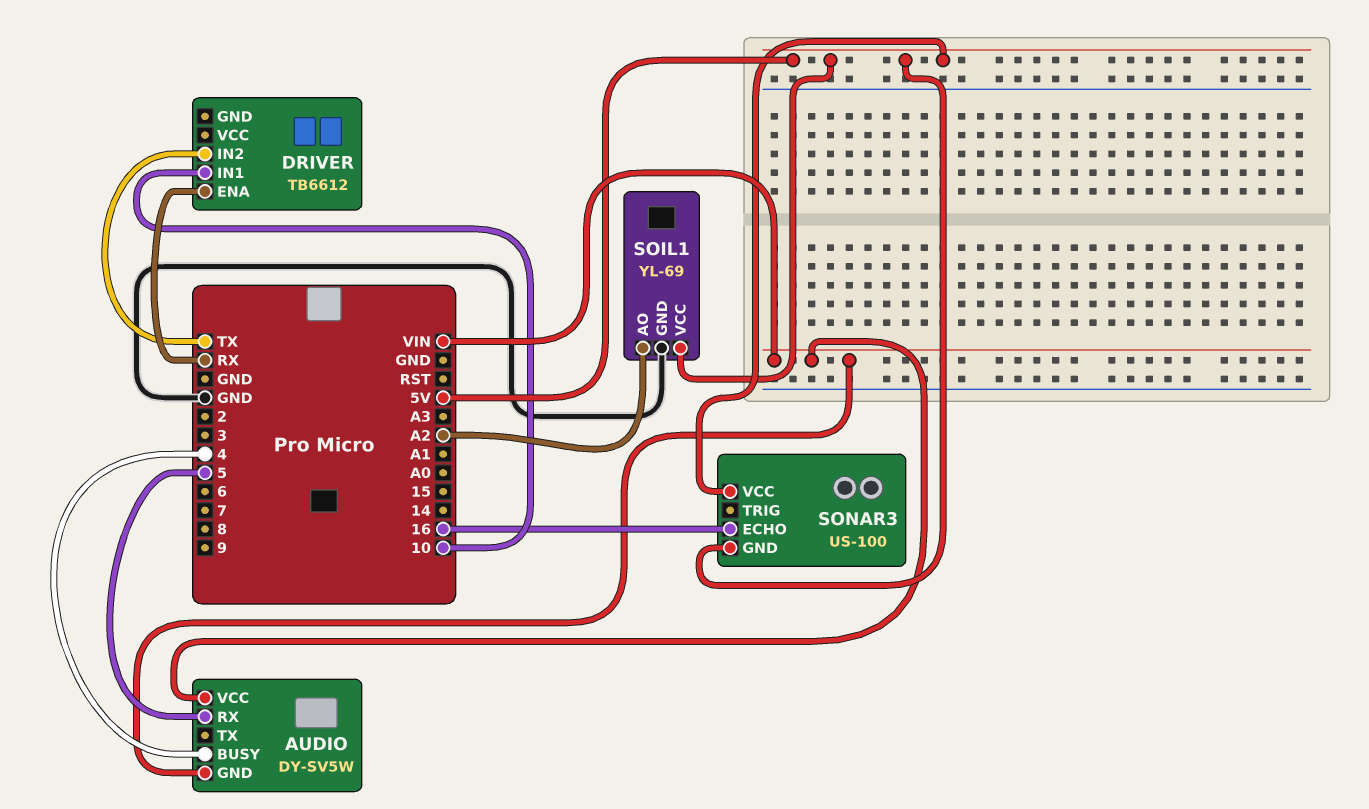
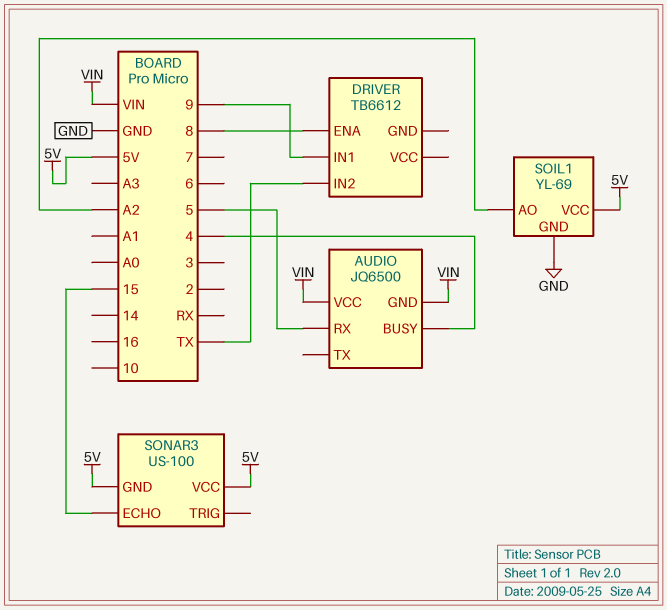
AUDIO: DY-SV5W -> JQ6500
DRIVER pin ENA: RX -> 8
DRIVER pin IN1: 10 -> 9
SONAR3 pin ECHO: 16 -> 15

